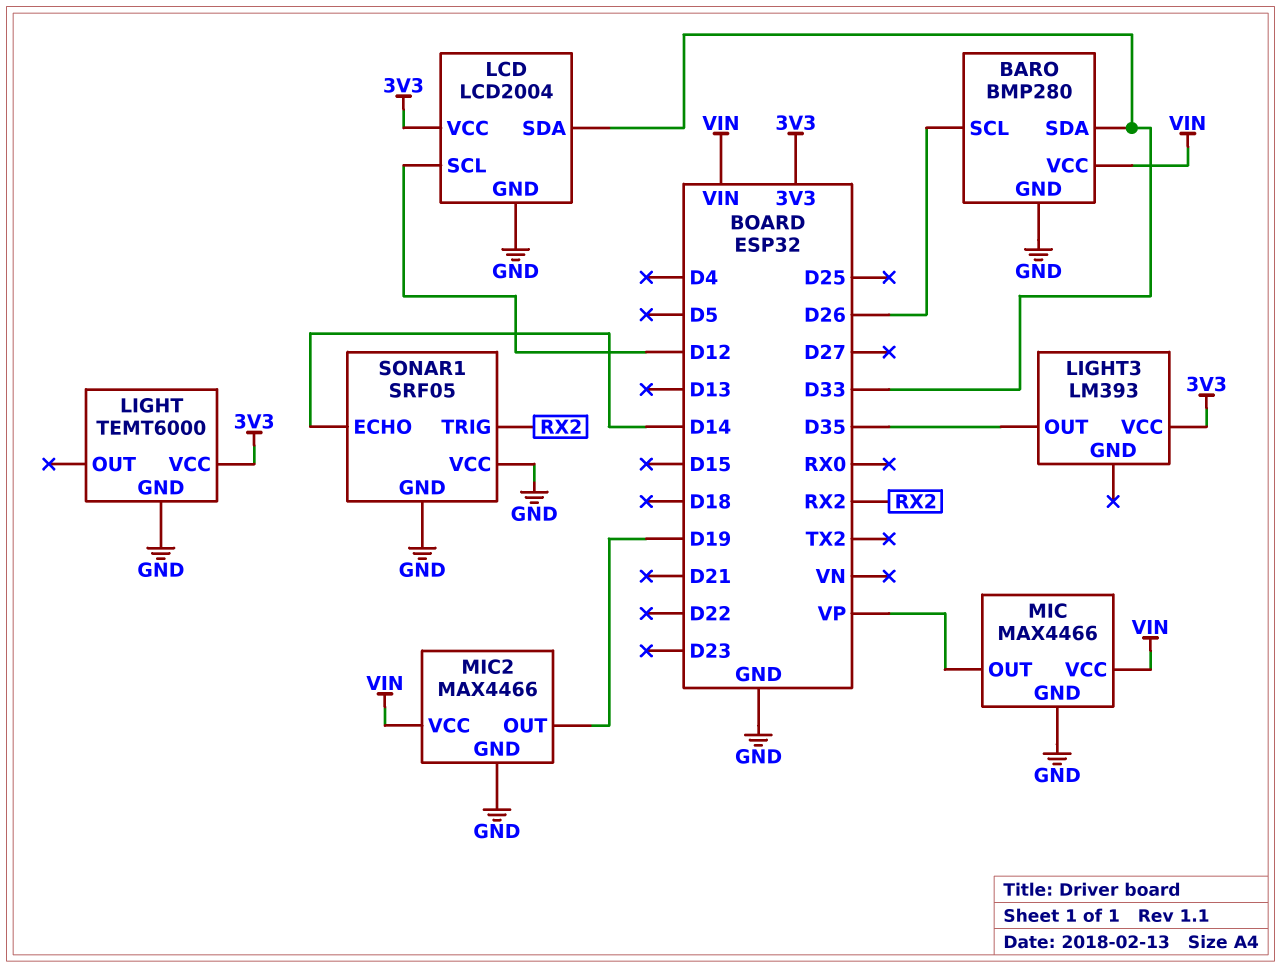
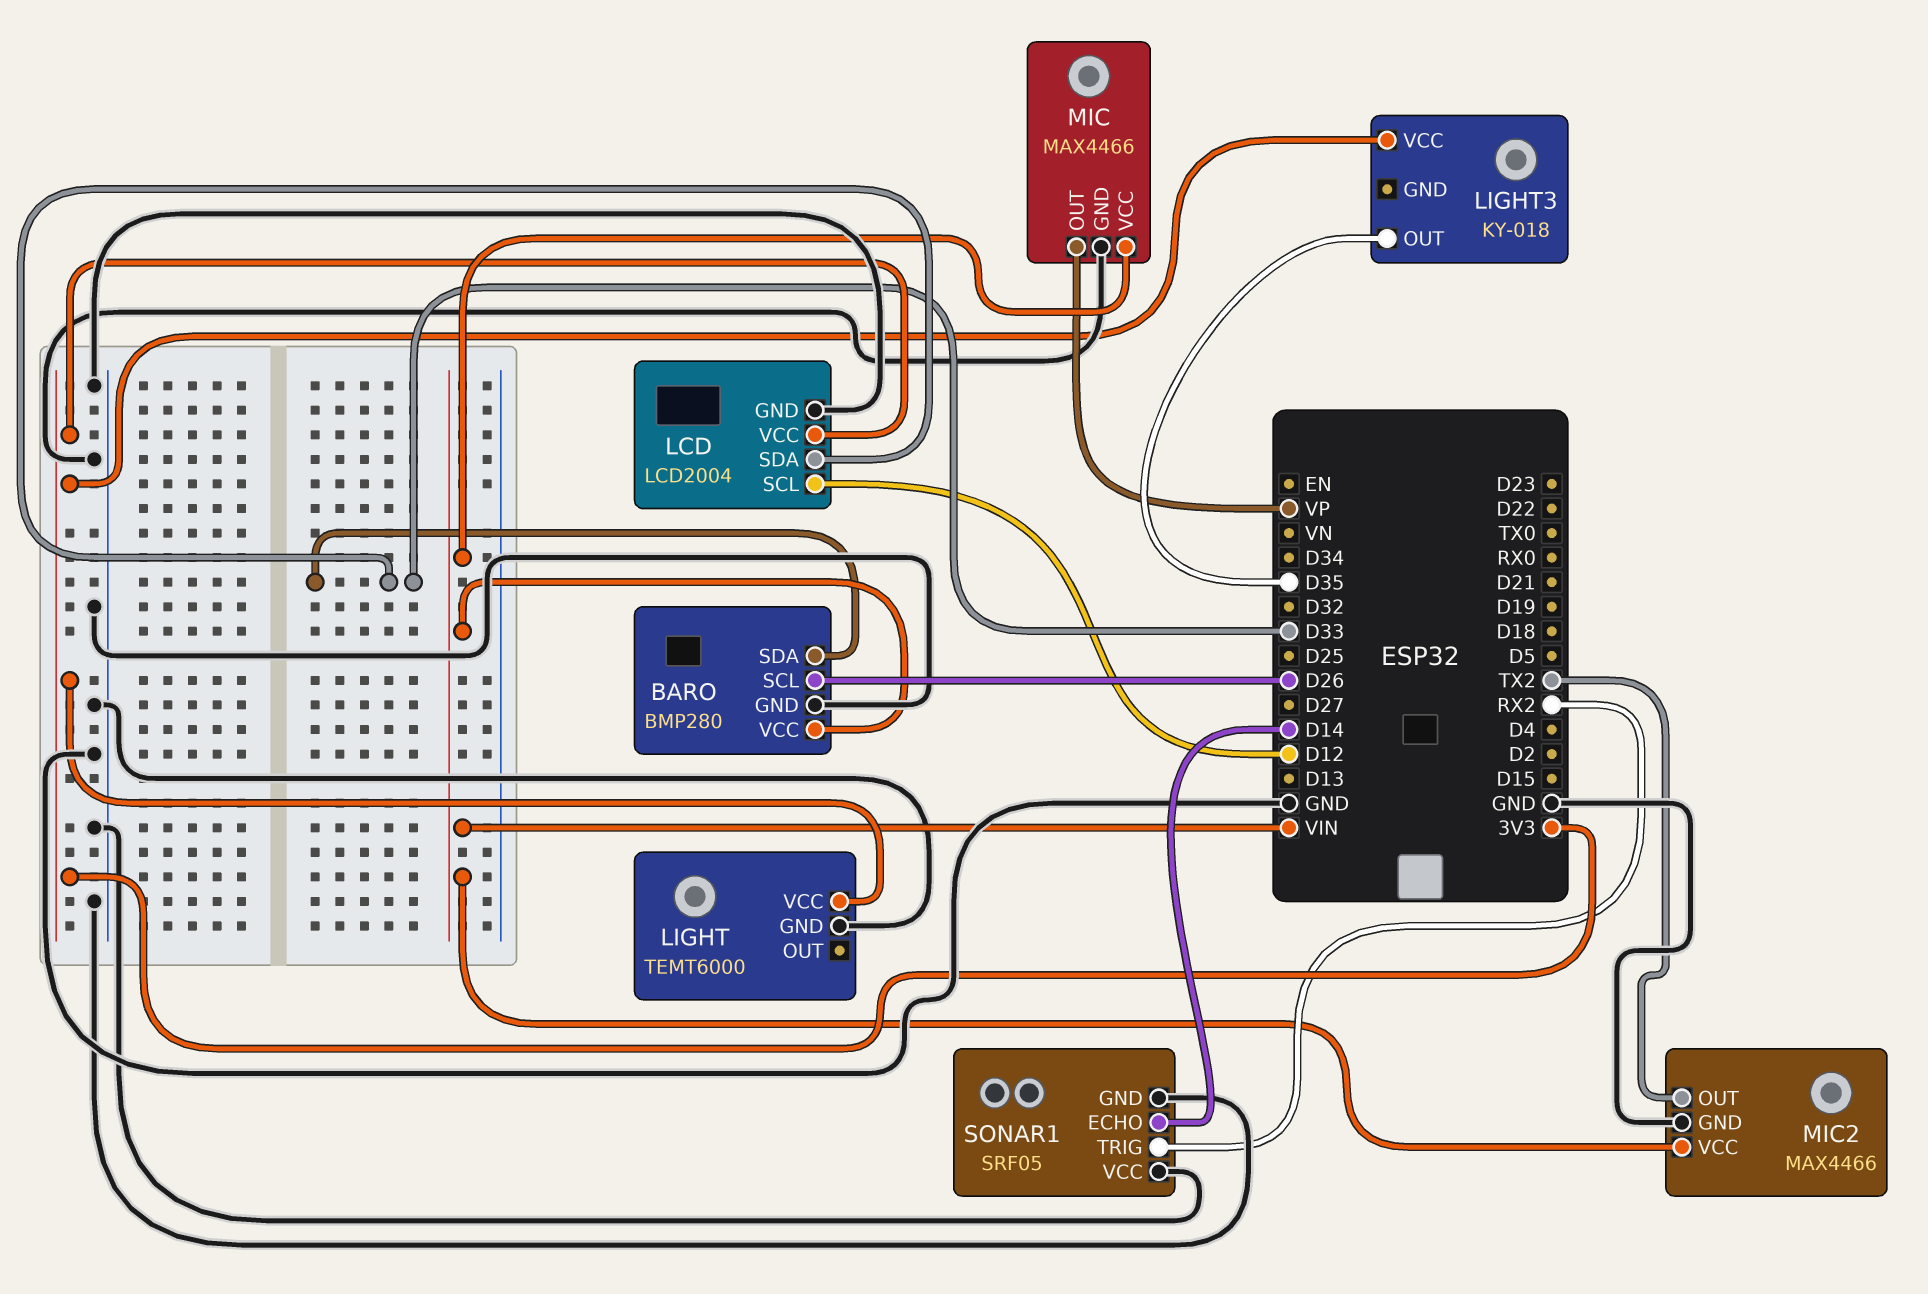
LIGHT3: LM393 -> KY-018
MIC2 pin OUT: D19 -> TX2

